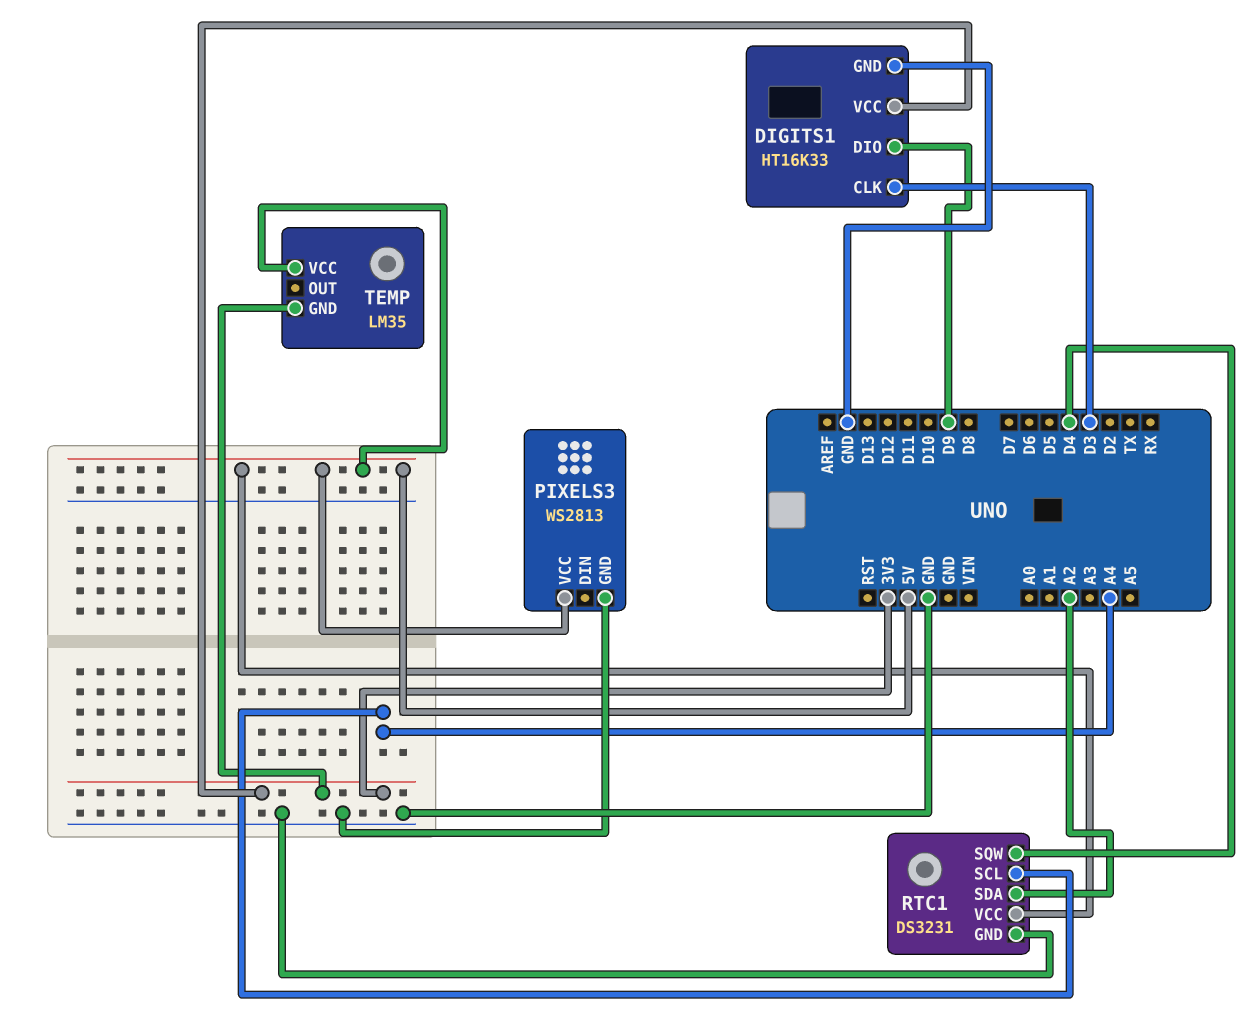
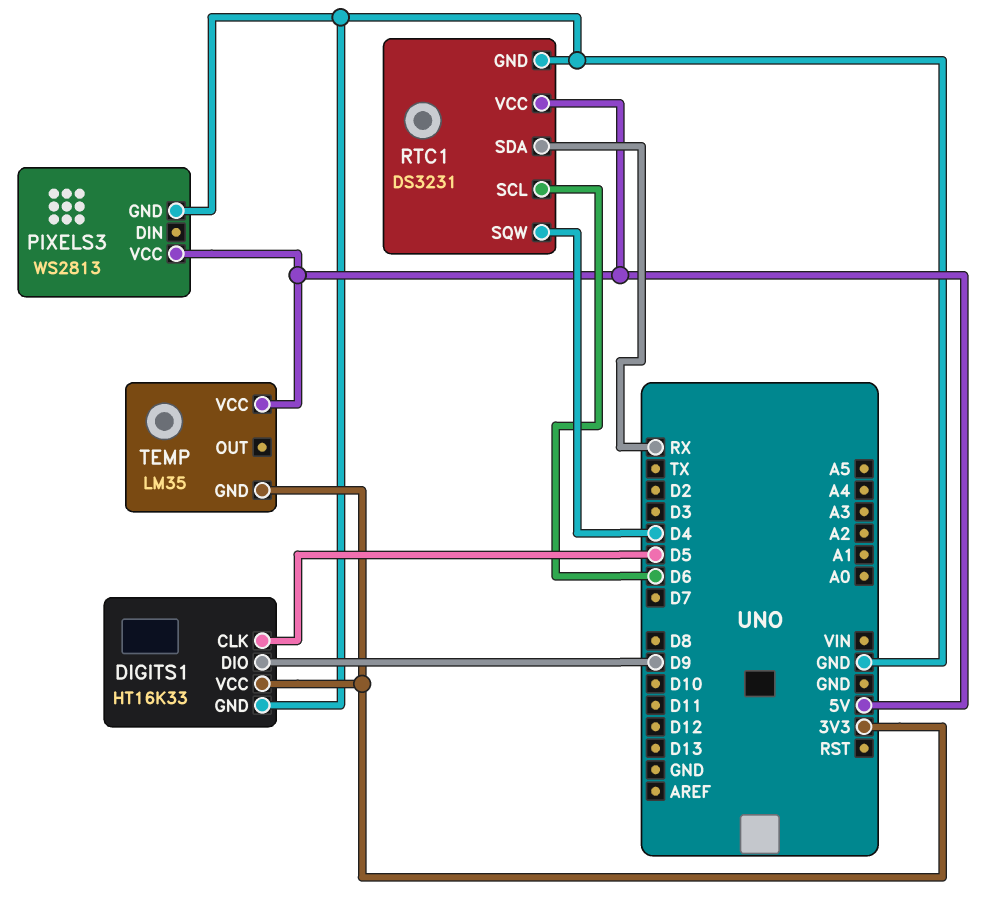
DIGITS1 pin CLK: D3 -> D5
RTC1 pin SCL: A4 -> D6
RTC1 pin SDA: A2 -> RX

